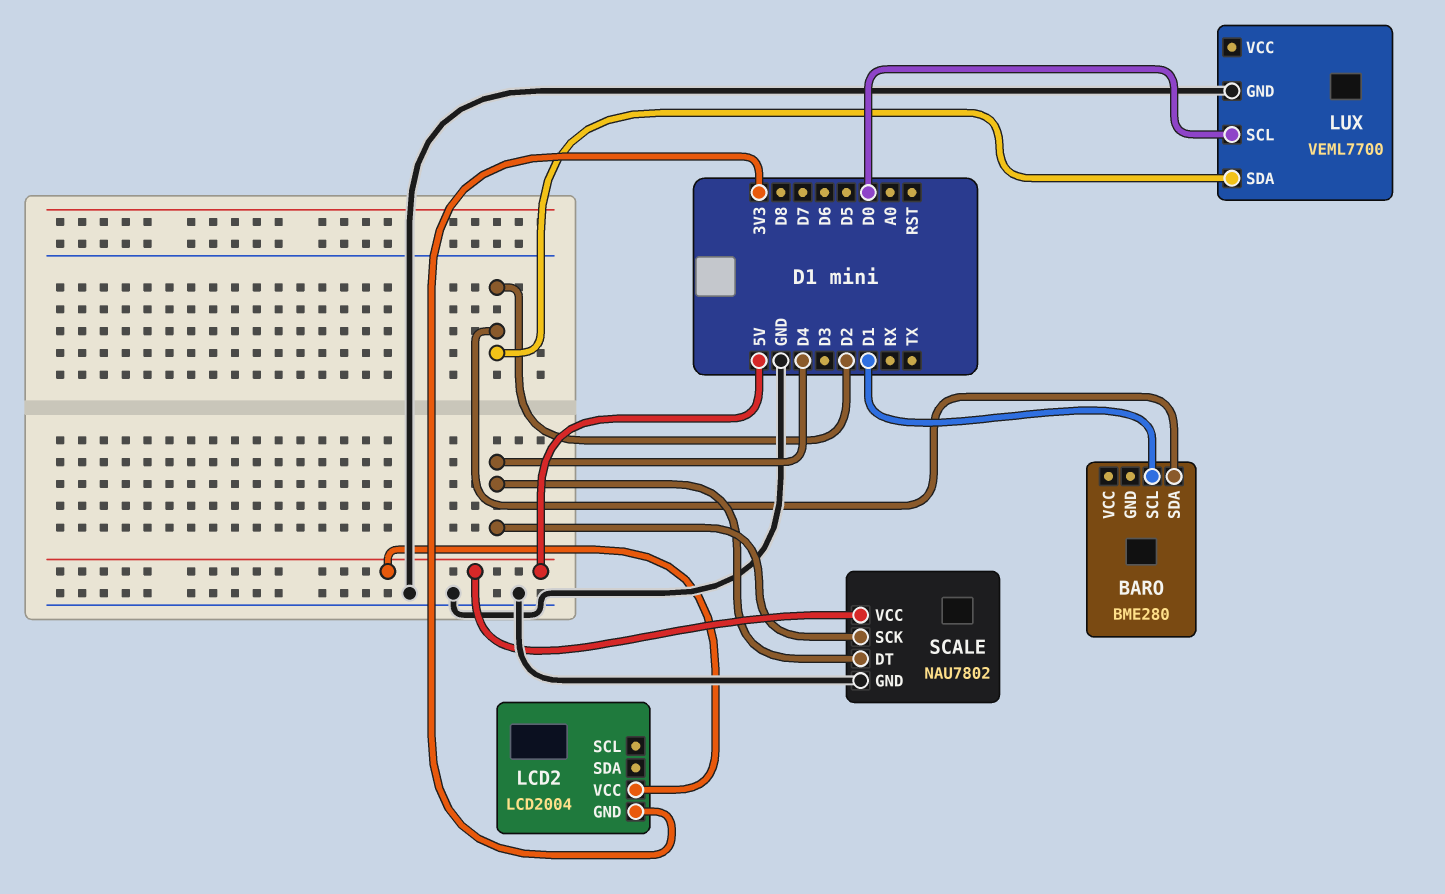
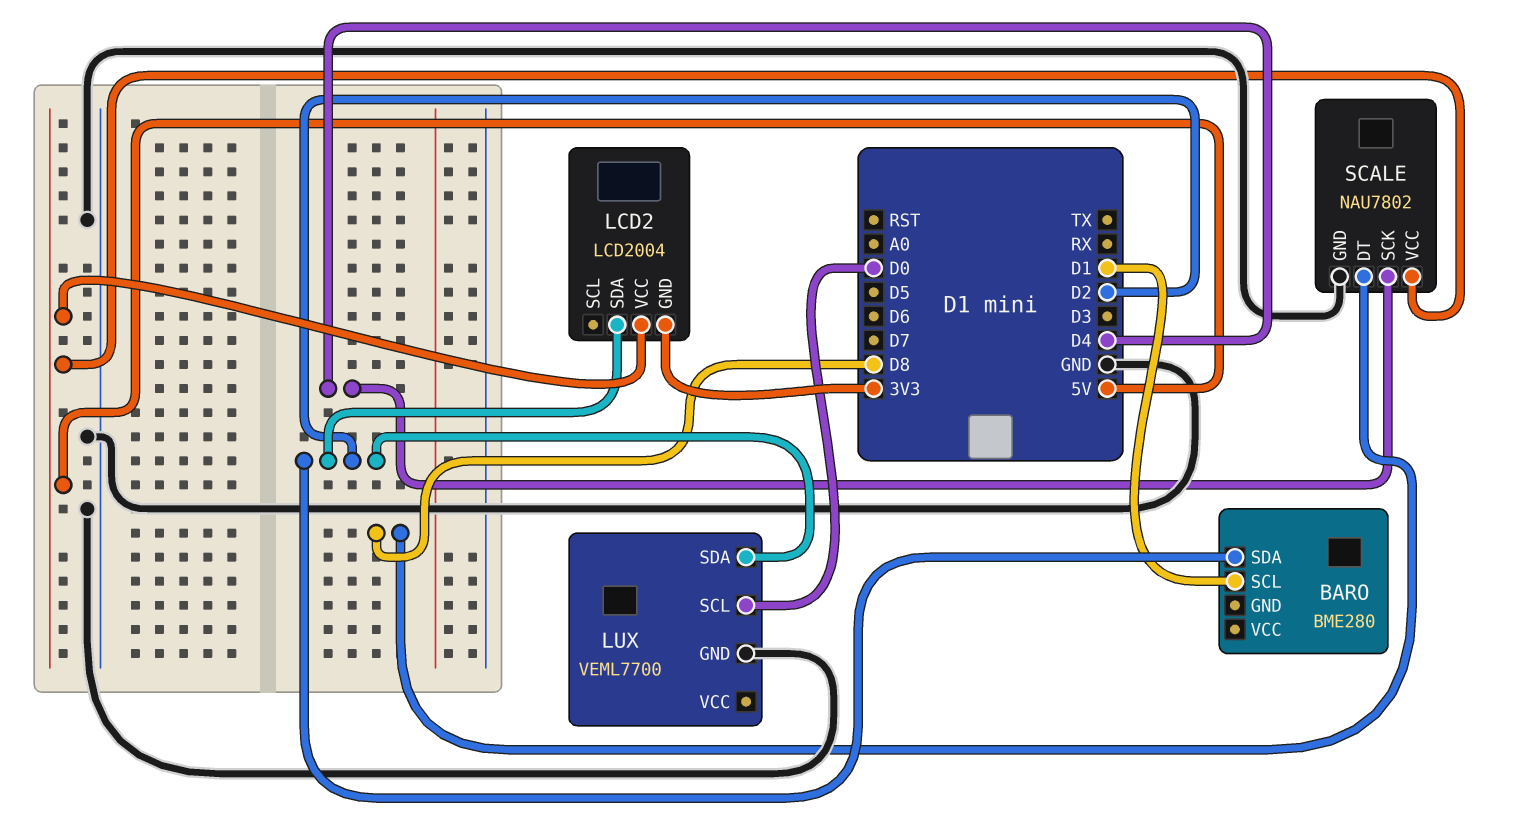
LCD2 pin SDA: none -> D2
SCALE pin DT: D4 -> D8

